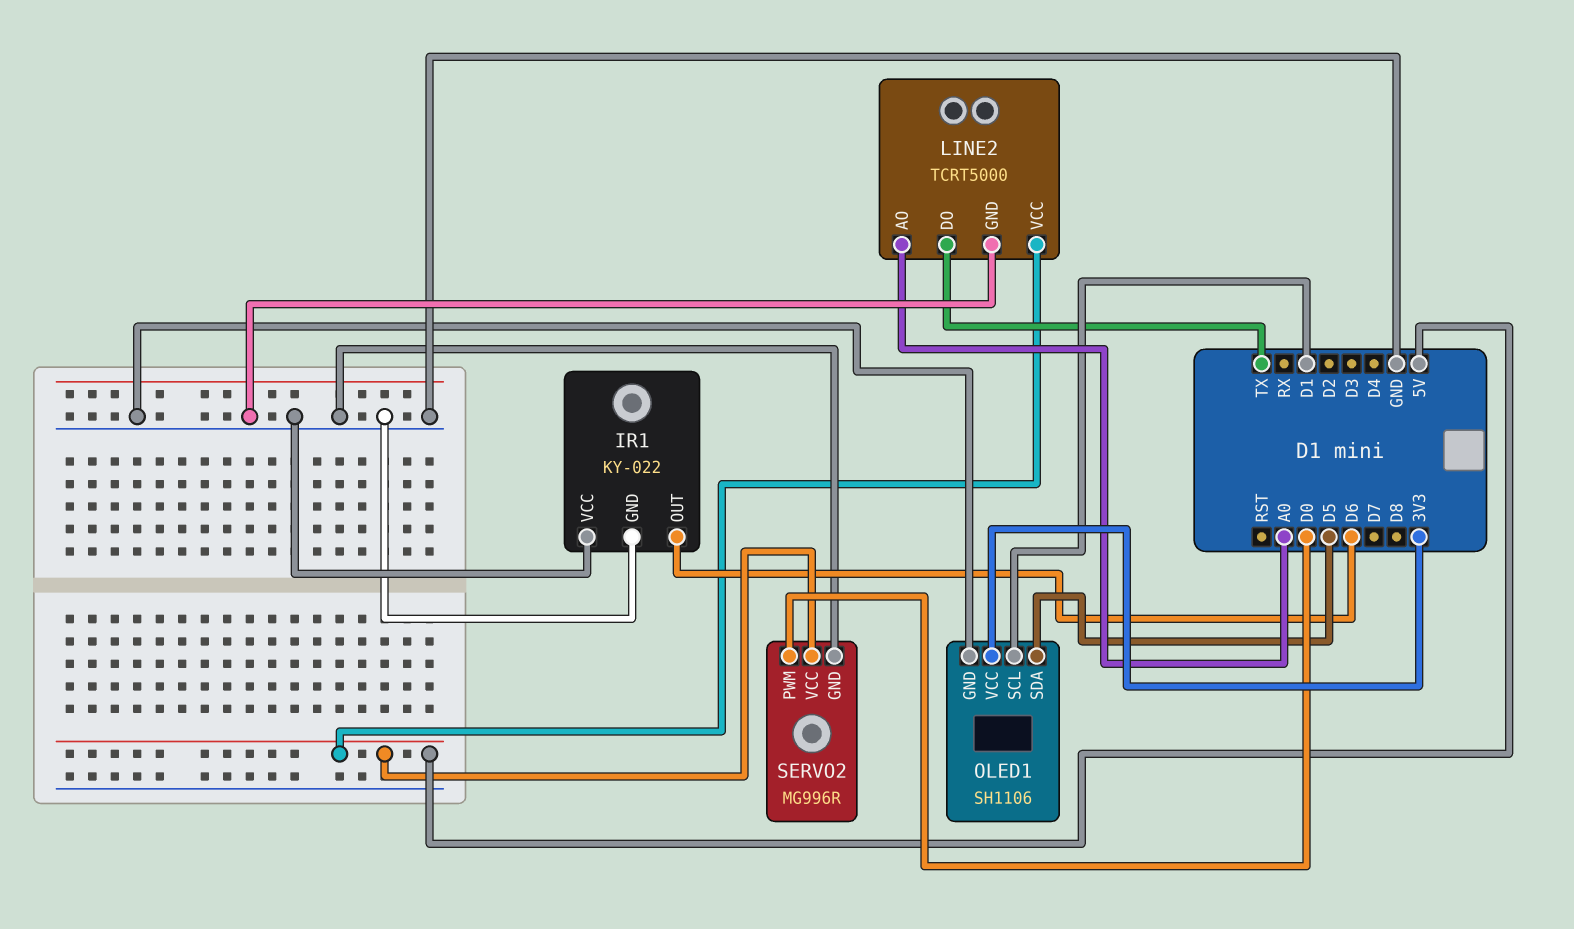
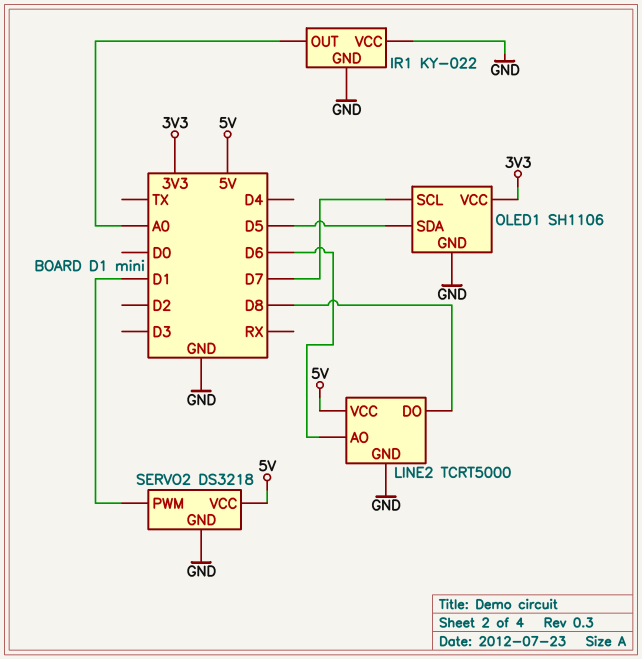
IR1 pin OUT: D6 -> A0
LINE2 pin AO: A0 -> D6
LINE2 pin DO: TX -> D8
OLED1 pin SCL: D1 -> D7
SERVO2: MG996R -> DS3218
SERVO2 pin PWM: D0 -> D1

